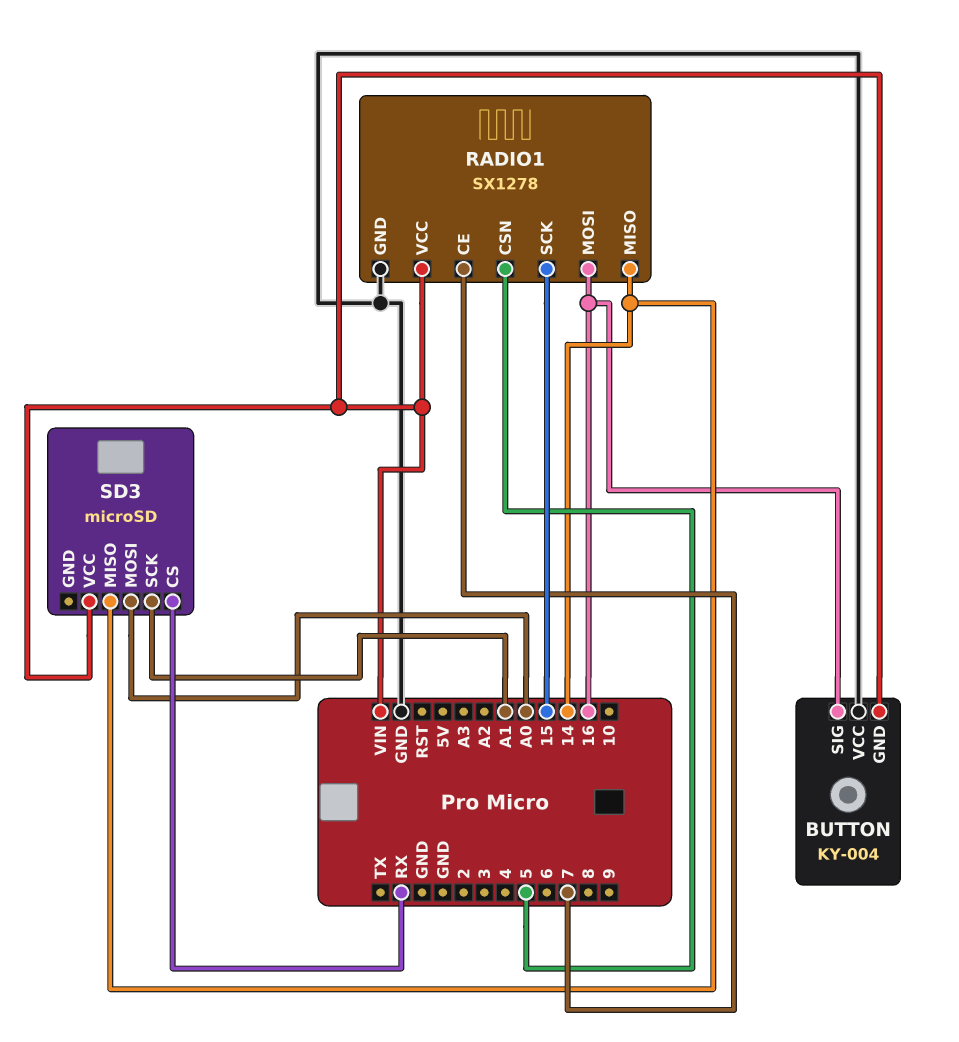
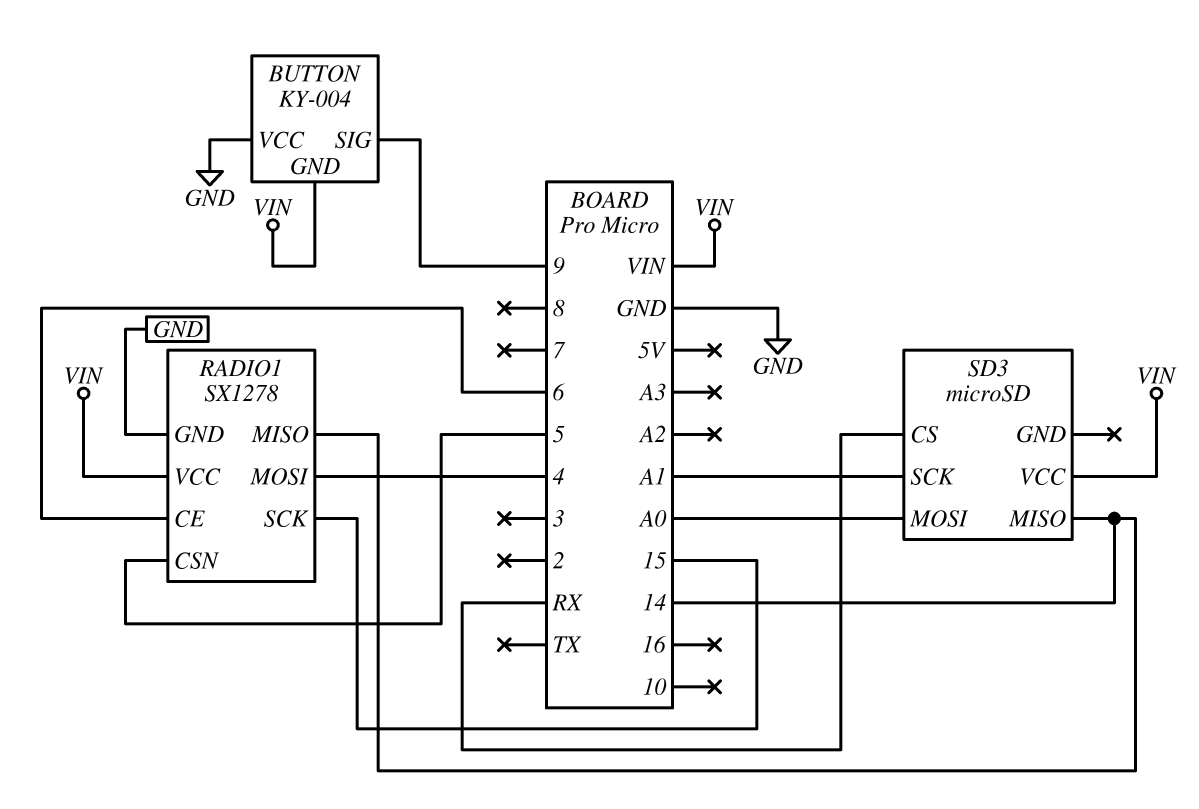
BUTTON pin SIG: 16 -> 9
RADIO1 pin CE: 7 -> 6
RADIO1 pin MOSI: 16 -> 4

